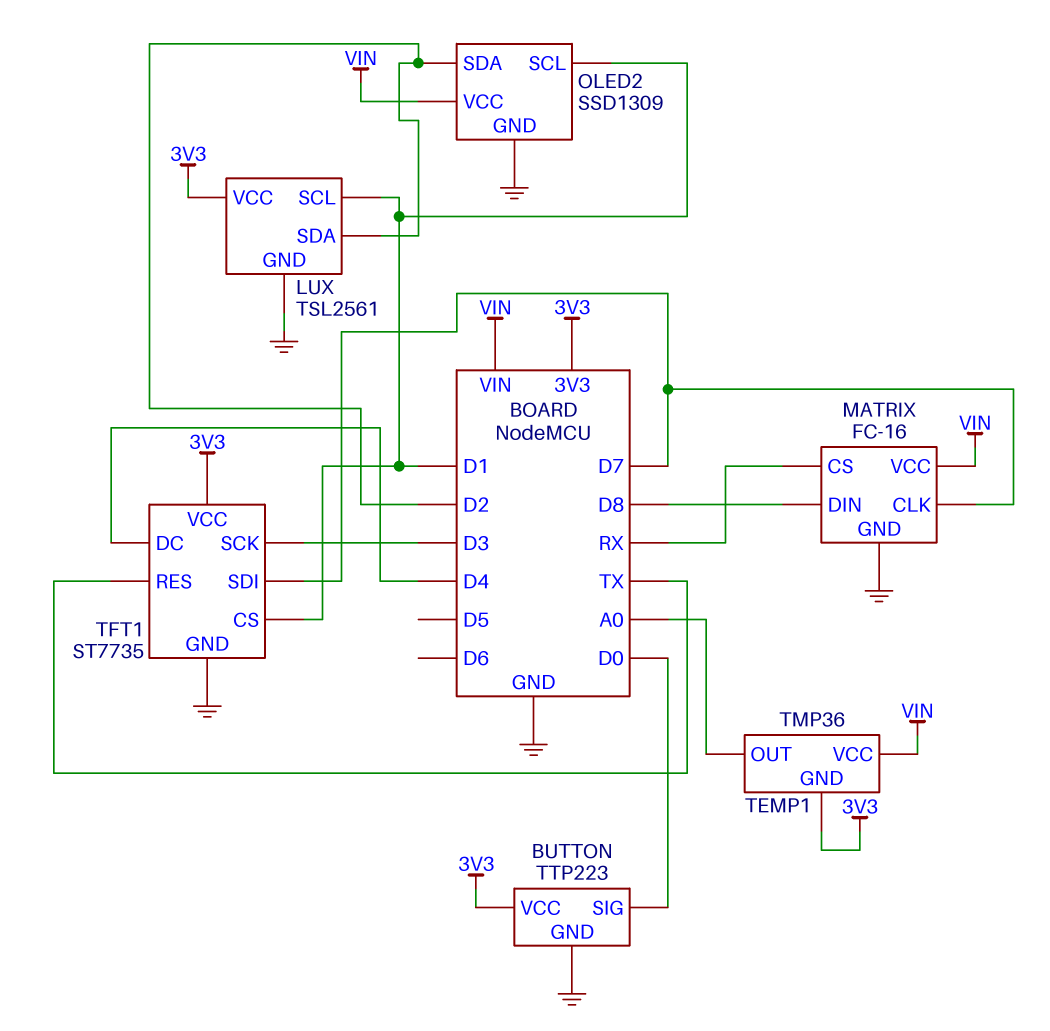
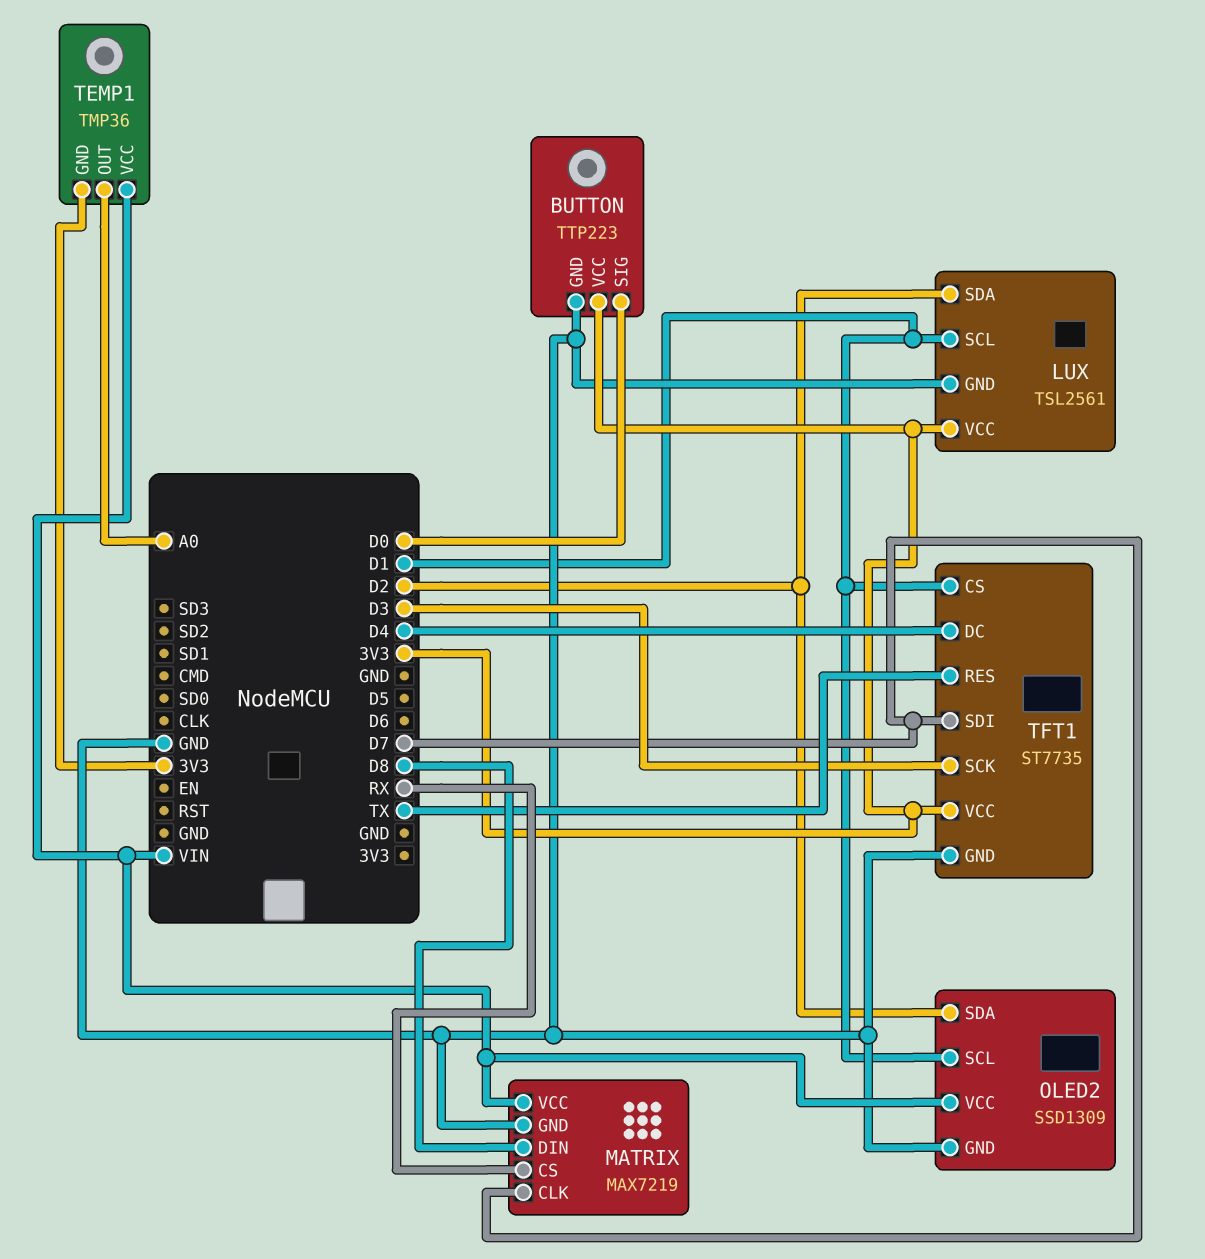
MATRIX: FC-16 -> MAX7219

